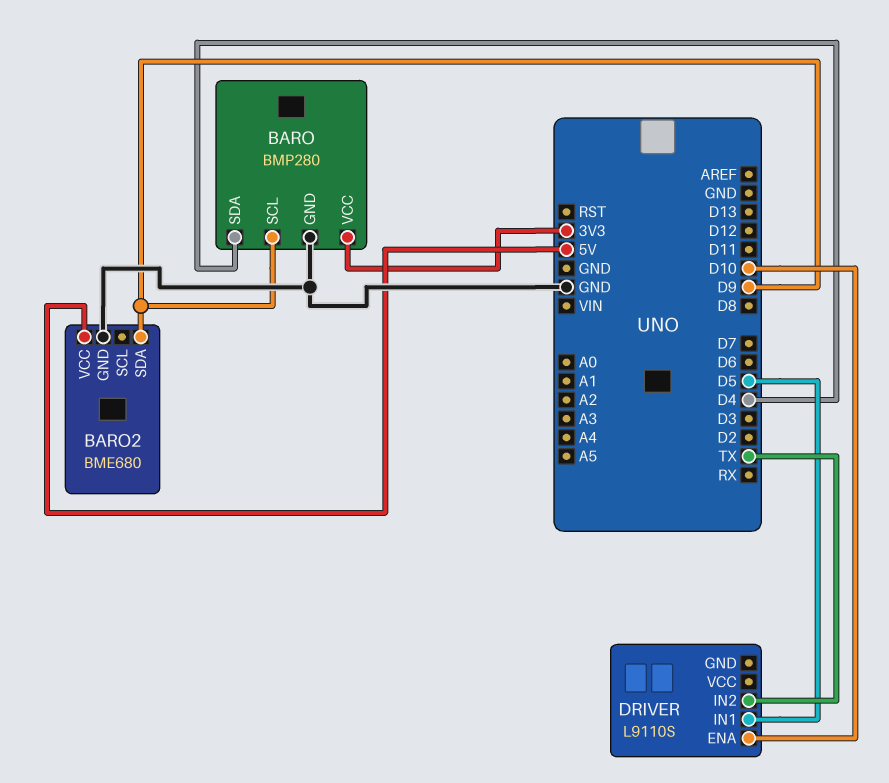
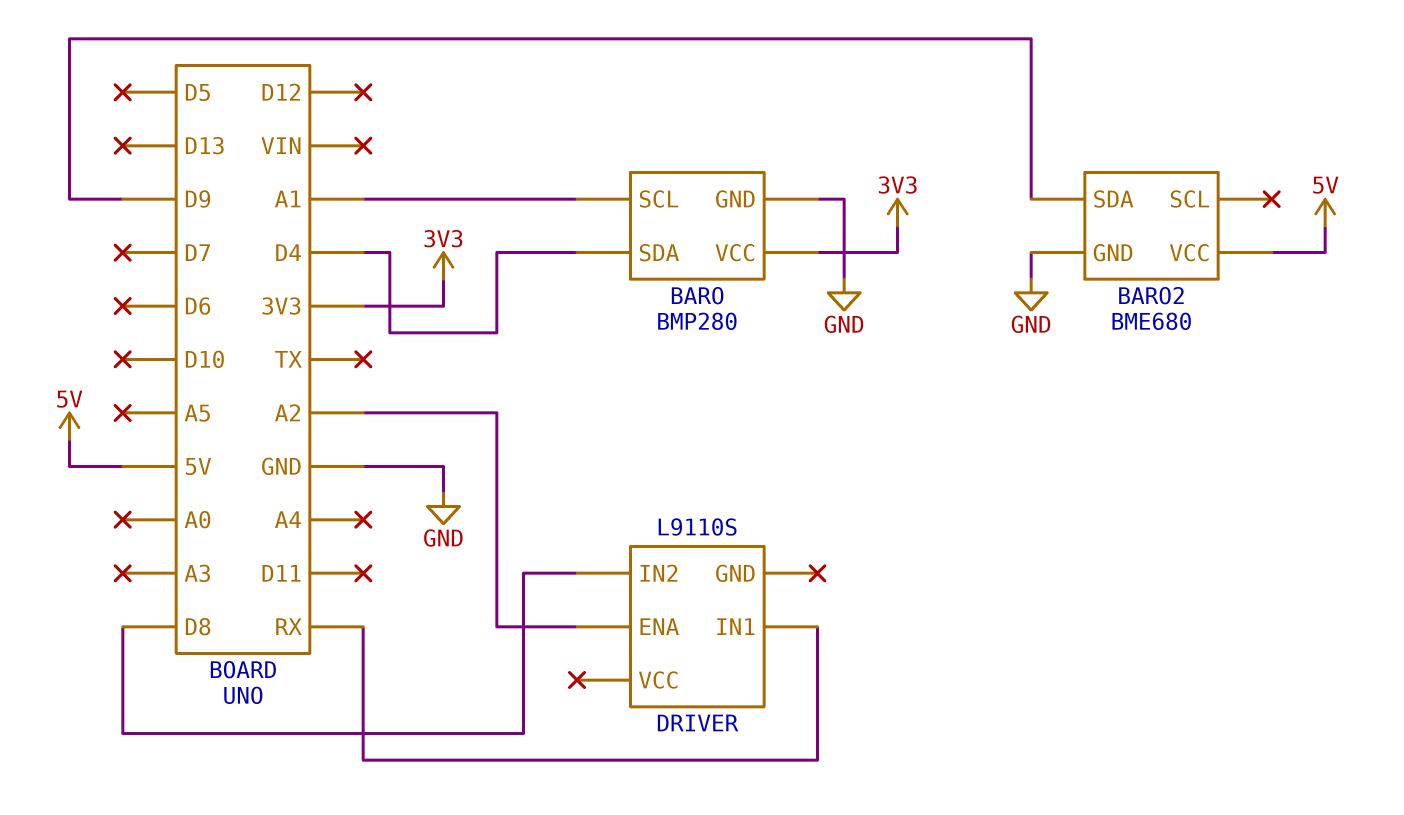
BARO pin SCL: D9 -> A1
DRIVER pin ENA: D10 -> A2
DRIVER pin IN1: D5 -> RX
DRIVER pin IN2: TX -> D8

